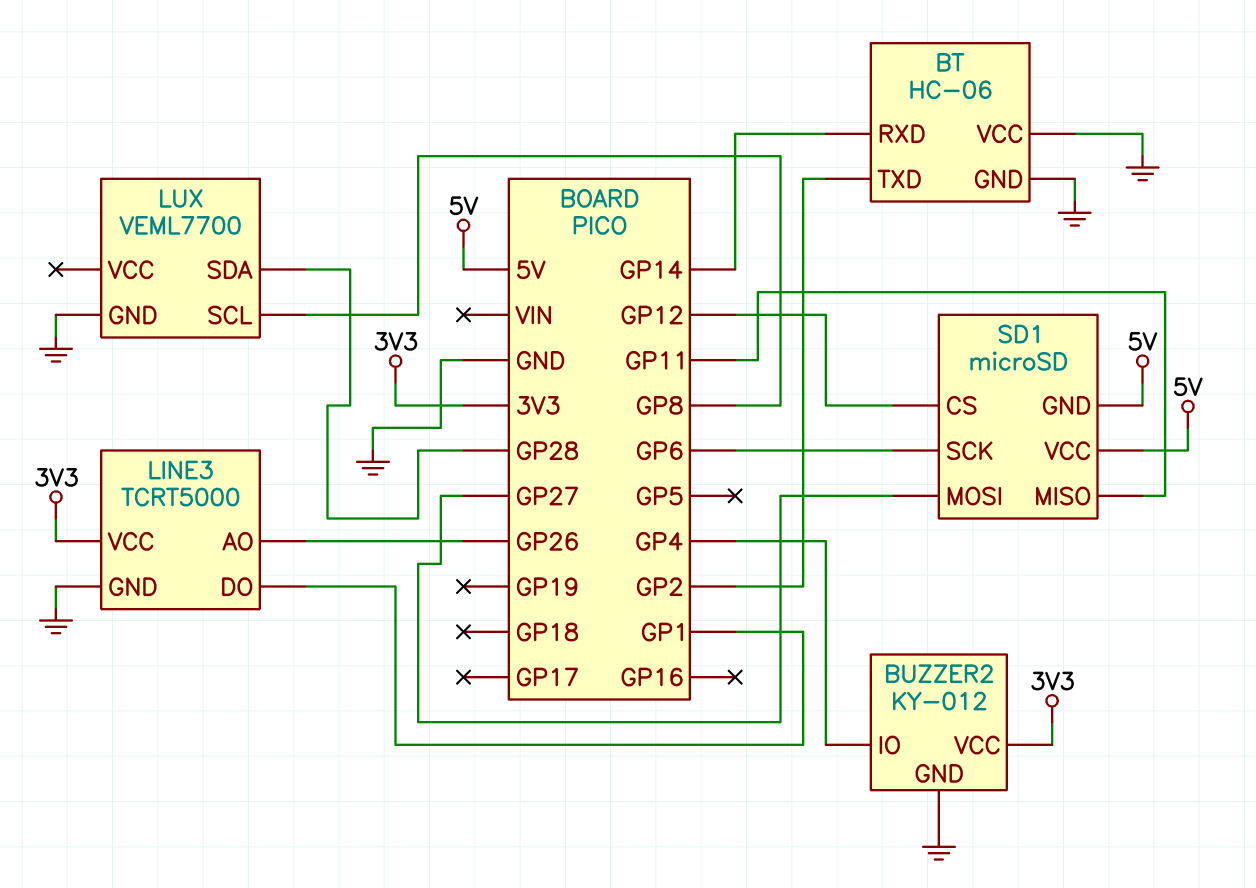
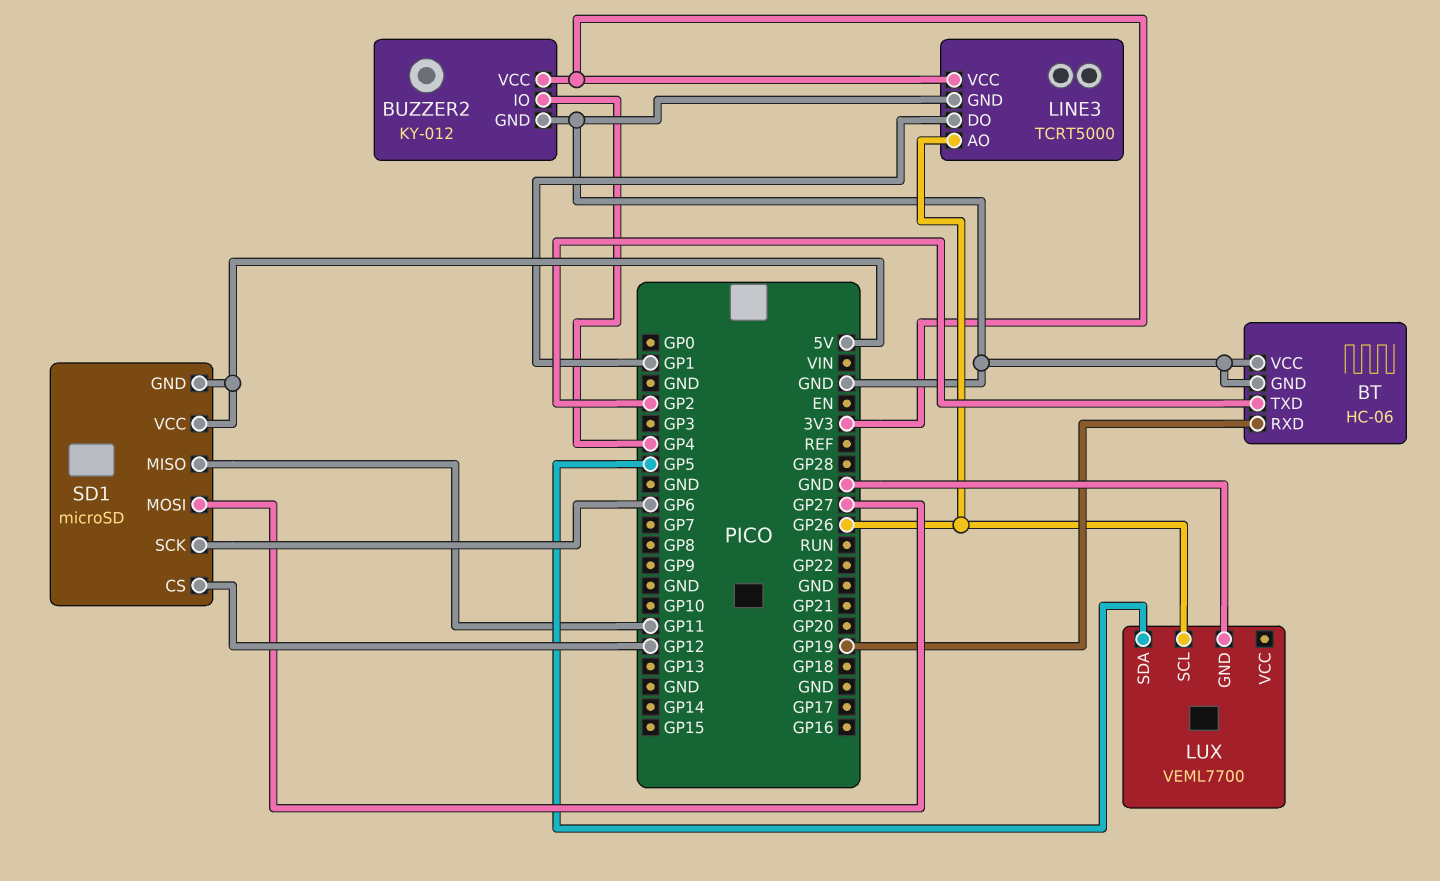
BT pin RXD: GP14 -> GP19
LUX pin SCL: GP8 -> GP26
LUX pin SDA: GP28 -> GP5

